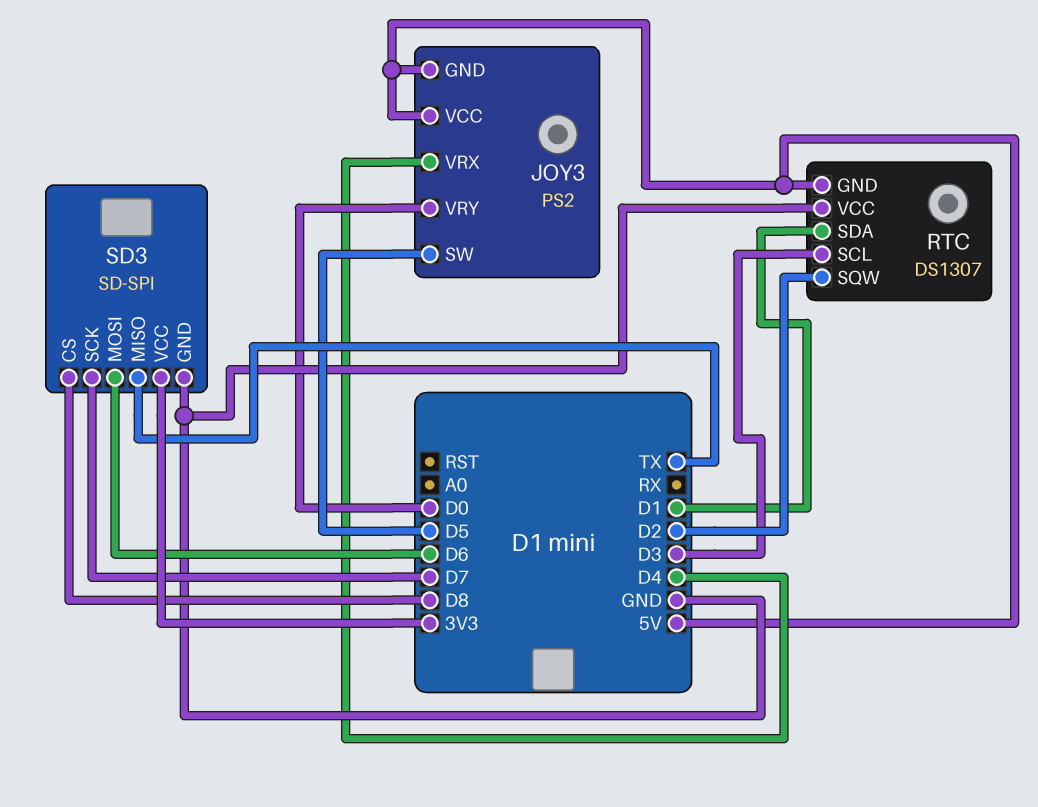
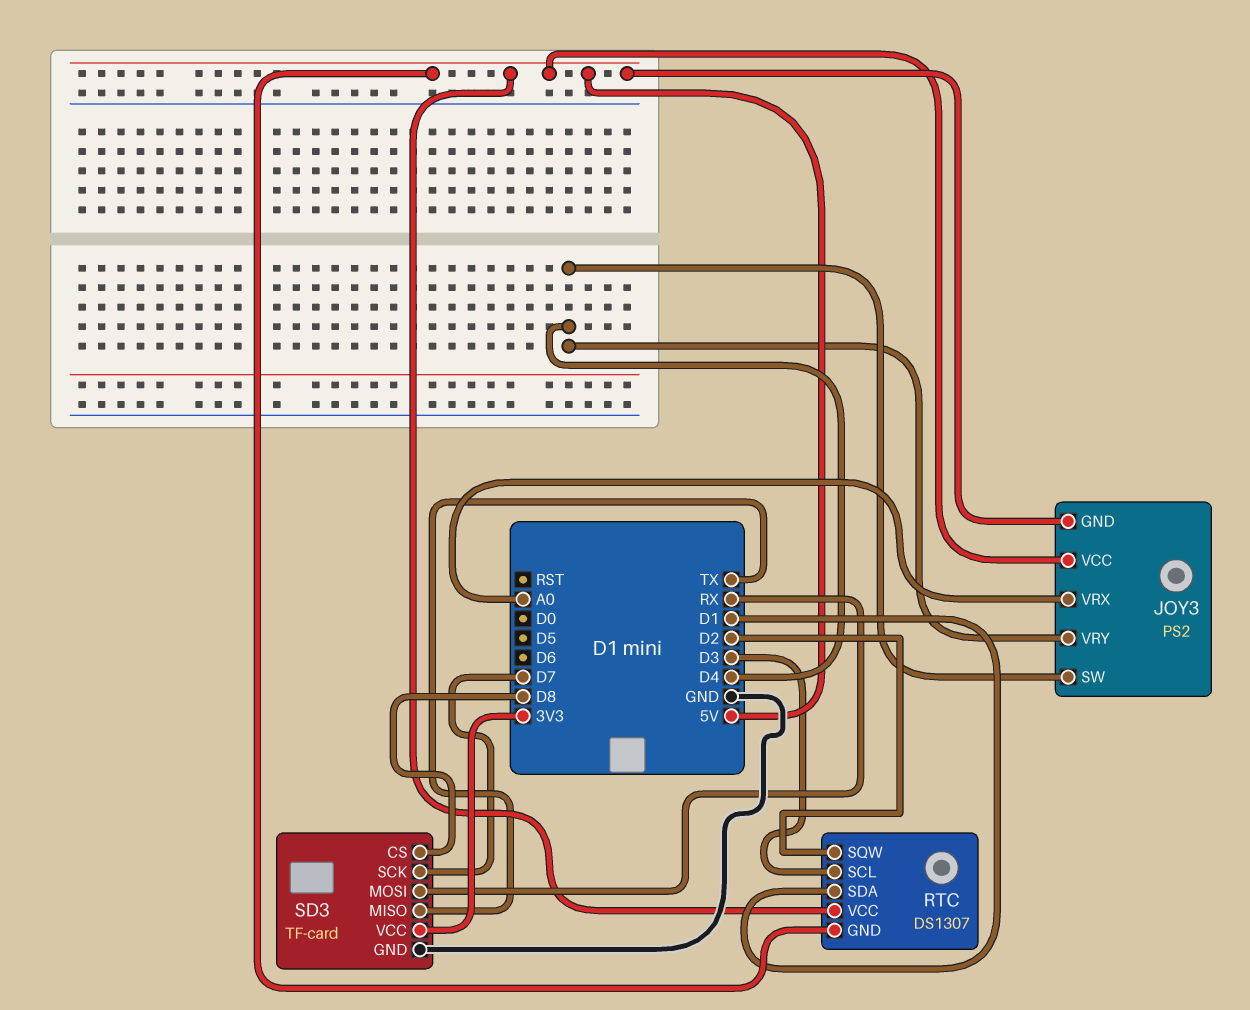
JOY3 pin SW: D5 -> D4
JOY3 pin VRX: D4 -> A0
JOY3 pin VRY: D0 -> D4
RTC pin VCC: GND -> 5V
SD3: SD-SPI -> TF-card
SD3 pin MOSI: D6 -> RX

